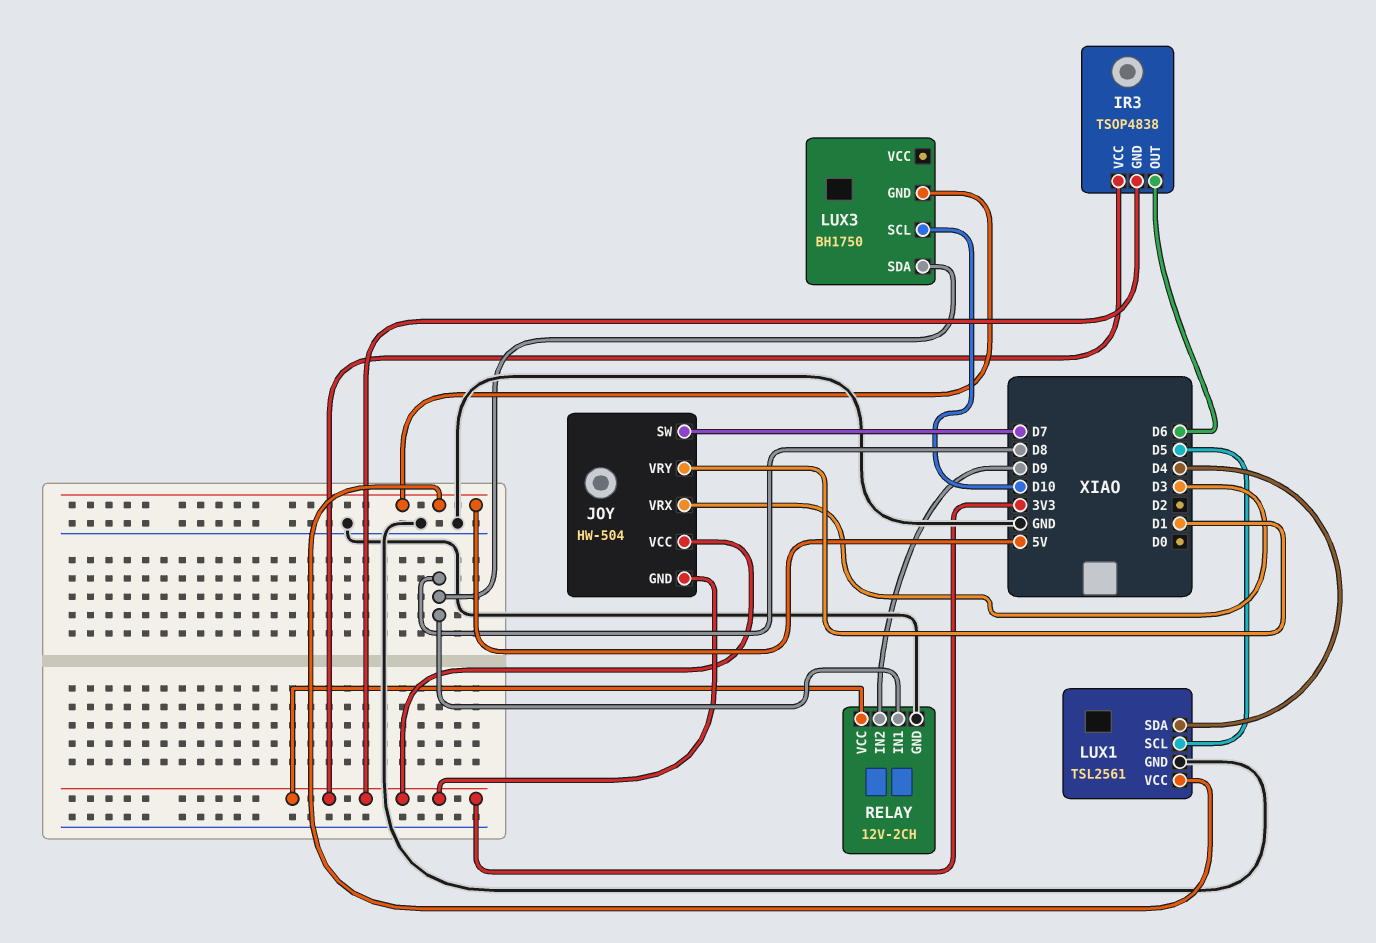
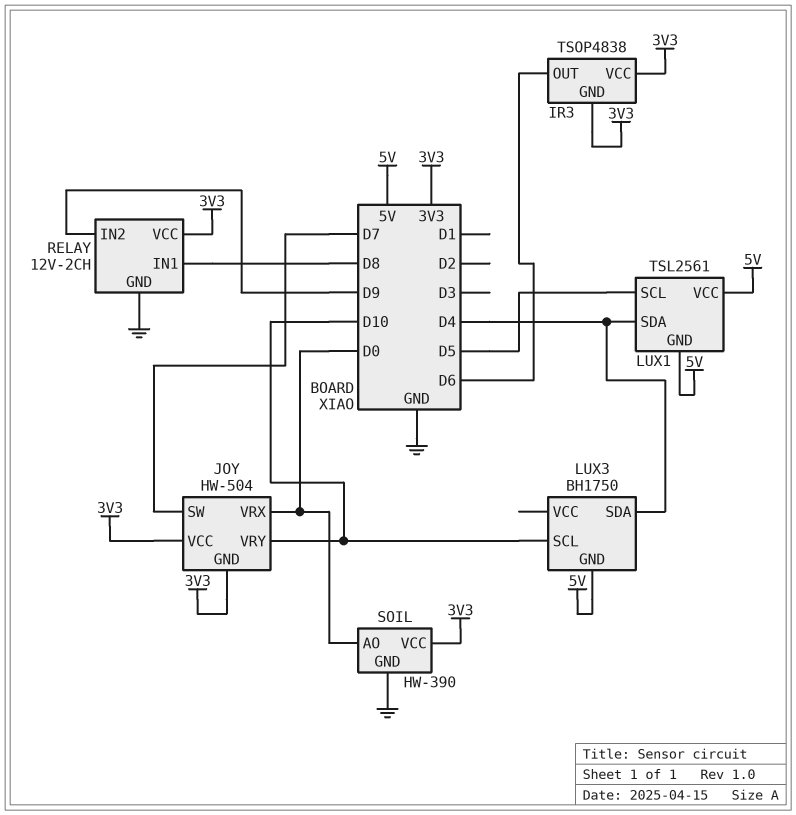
JOY pin VRX: D3 -> D0
JOY pin VRY: D1 -> D10
LUX1 pin GND: GND -> 5V
LUX3 pin SDA: D8 -> D4
SOIL: none -> HW-390
SOIL pin AO: none -> D0
SOIL pin GND: none -> GND
SOIL pin VCC: none -> 3V3

